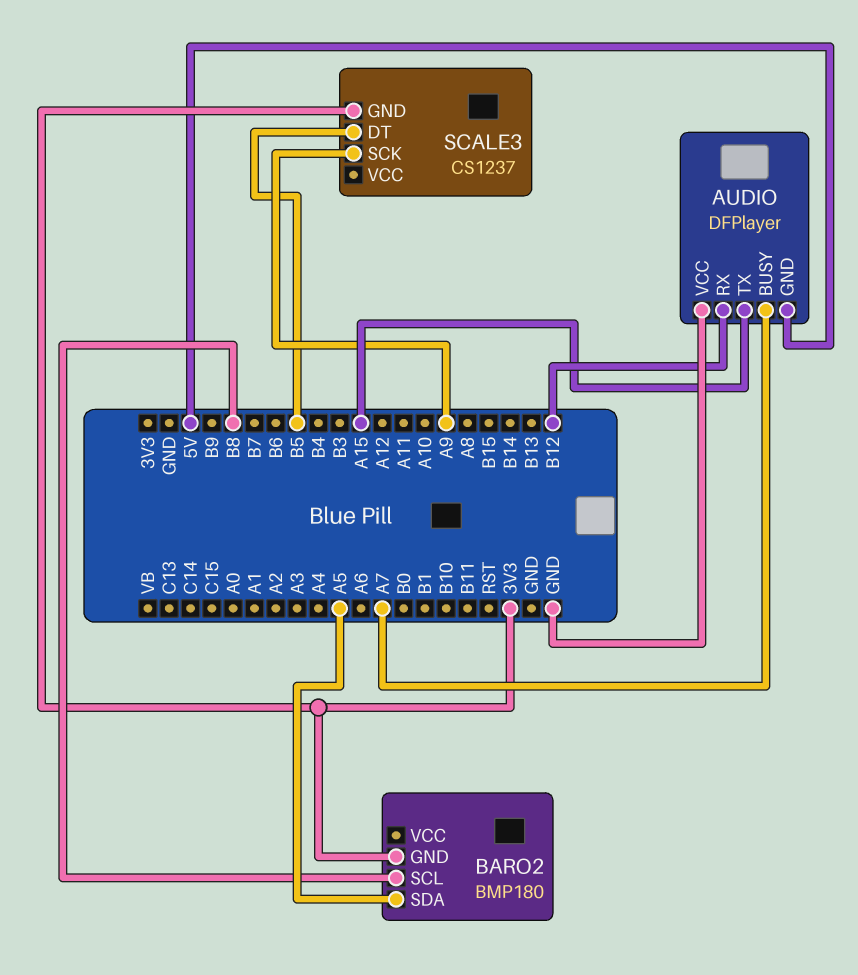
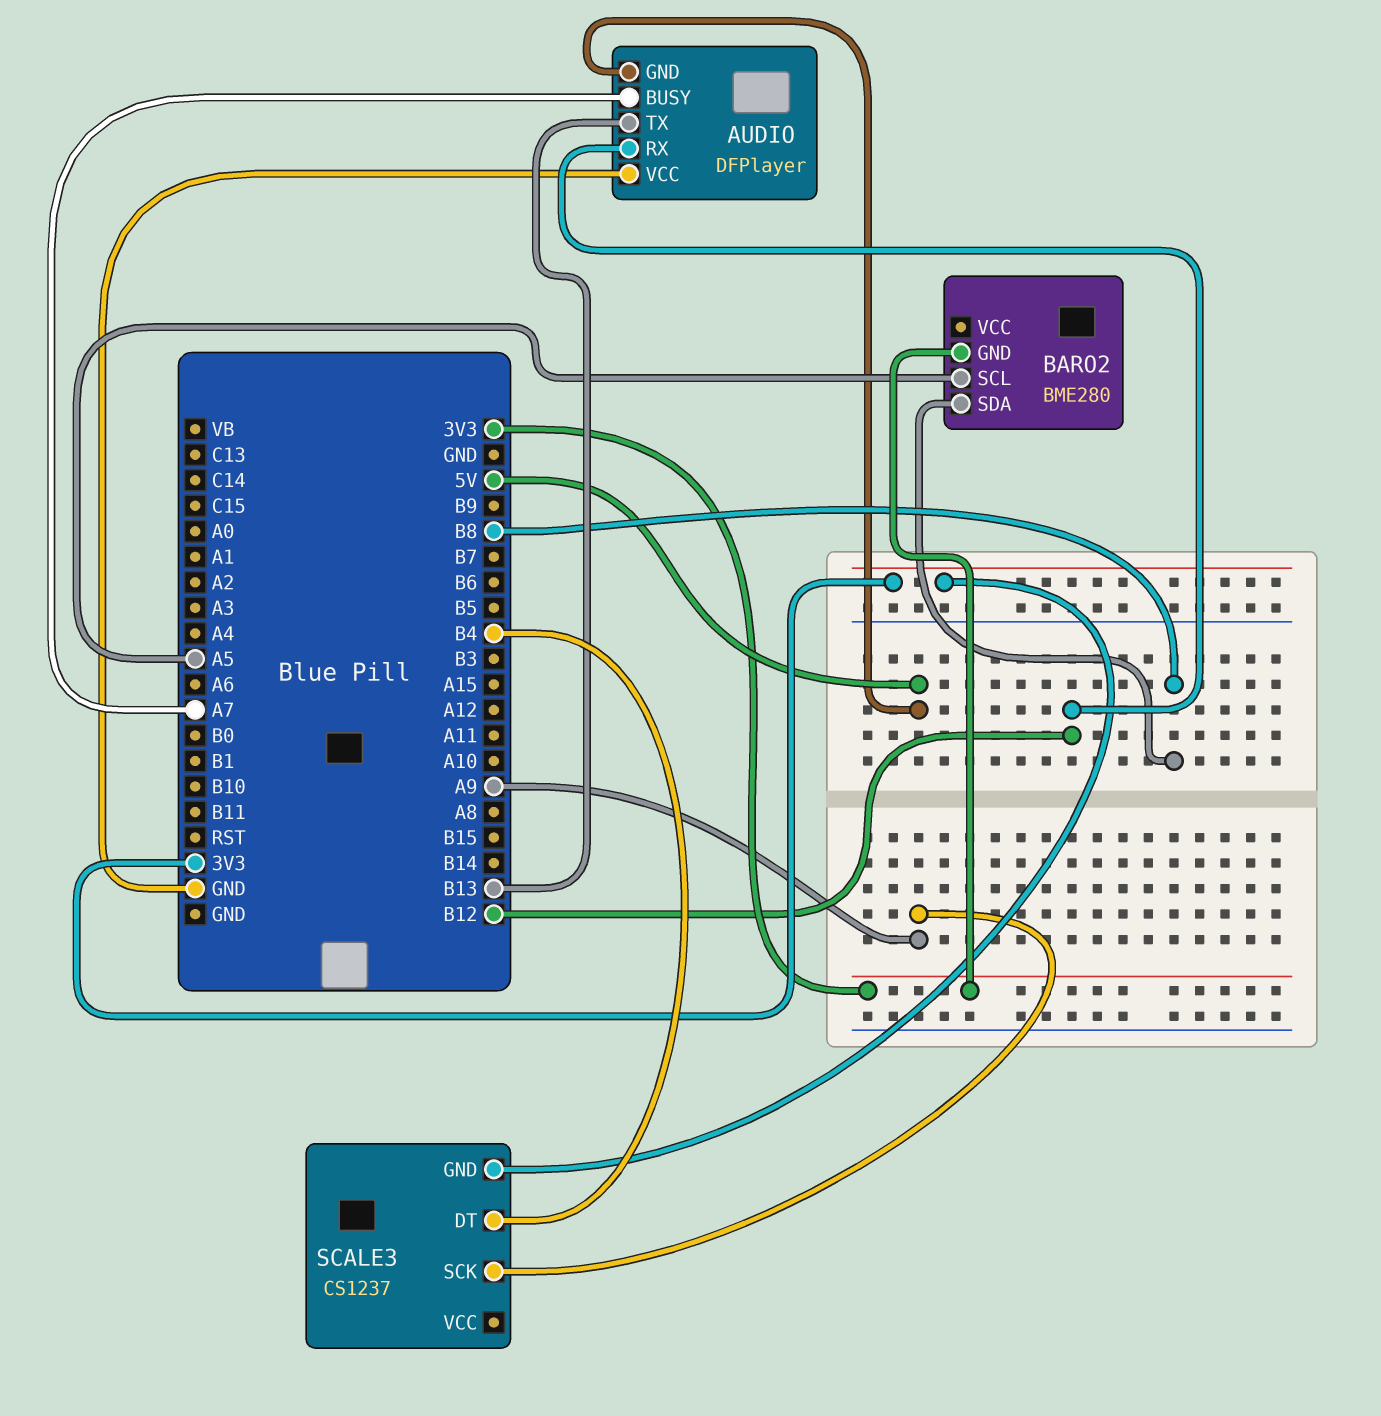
AUDIO pin TX: A15 -> B13
BARO2: BMP180 -> BME280
BARO2 pin SCL: B8 -> A5
BARO2 pin SDA: A5 -> B8
SCALE3 pin DT: B5 -> B4

